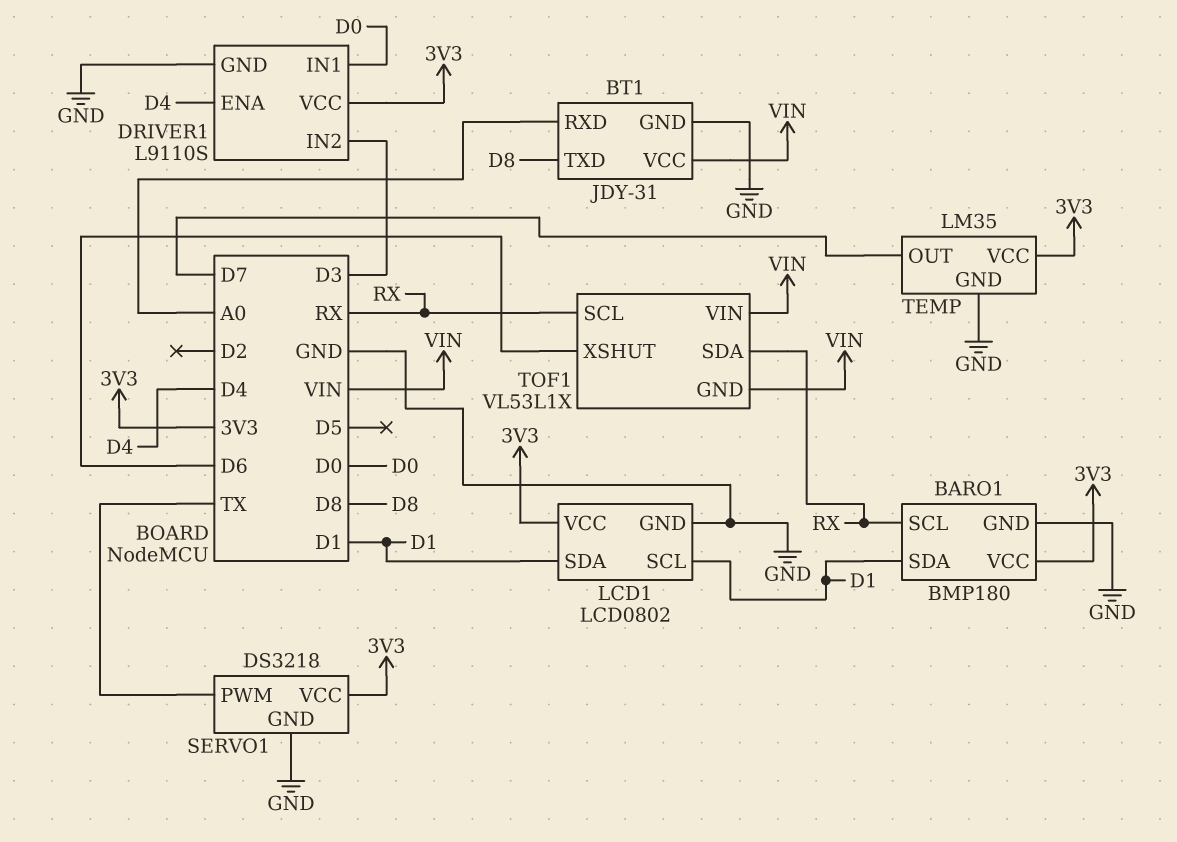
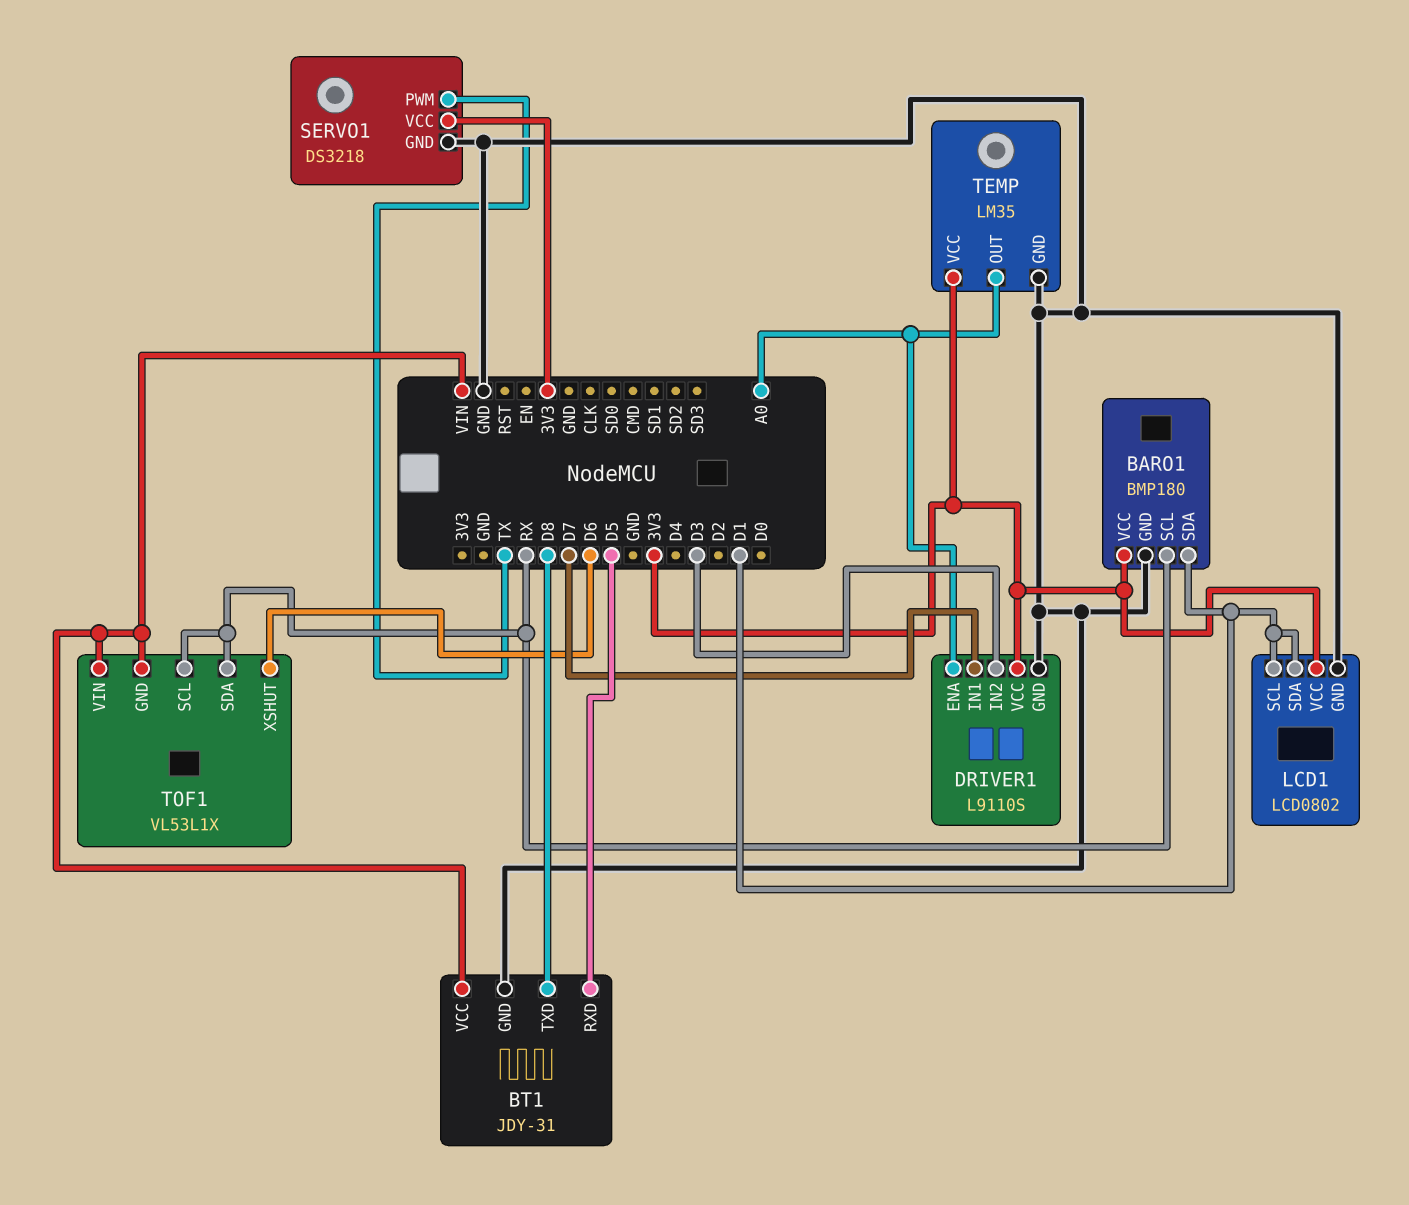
BT1 pin RXD: A0 -> D5
DRIVER1 pin ENA: D4 -> A0
DRIVER1 pin IN1: D0 -> D7
TEMP pin OUT: D7 -> A0

